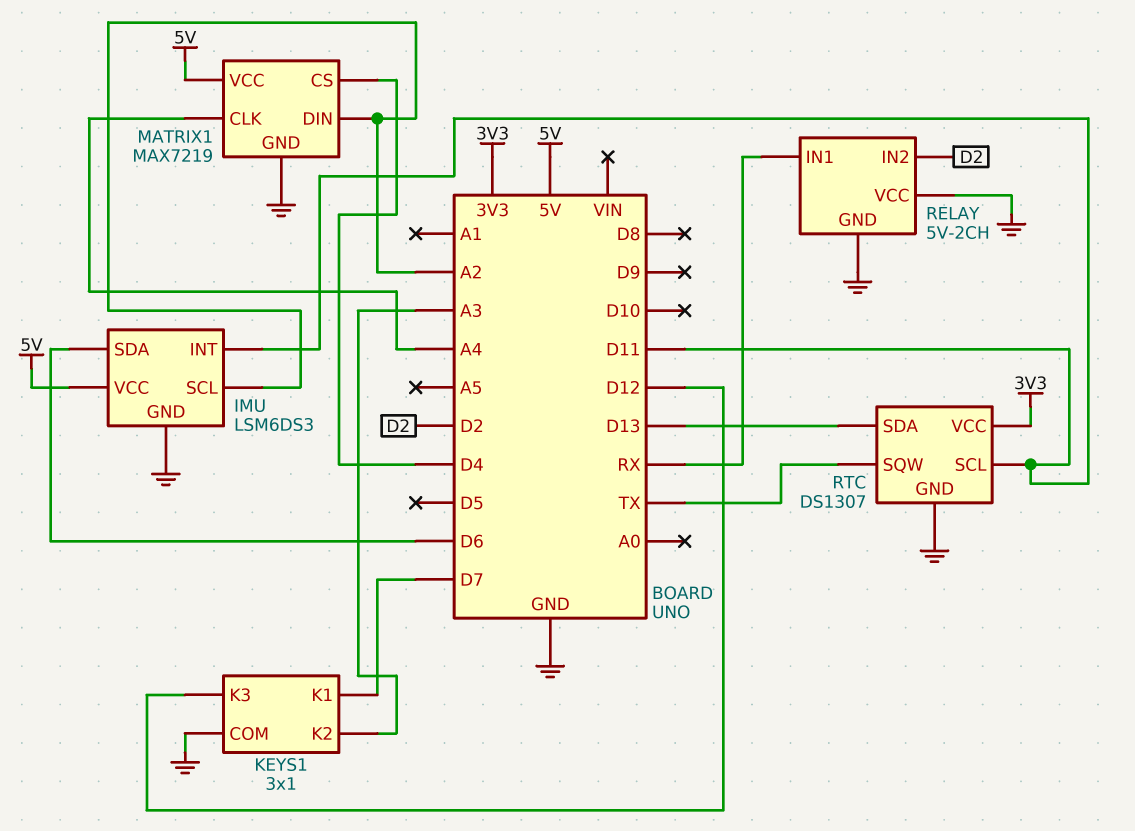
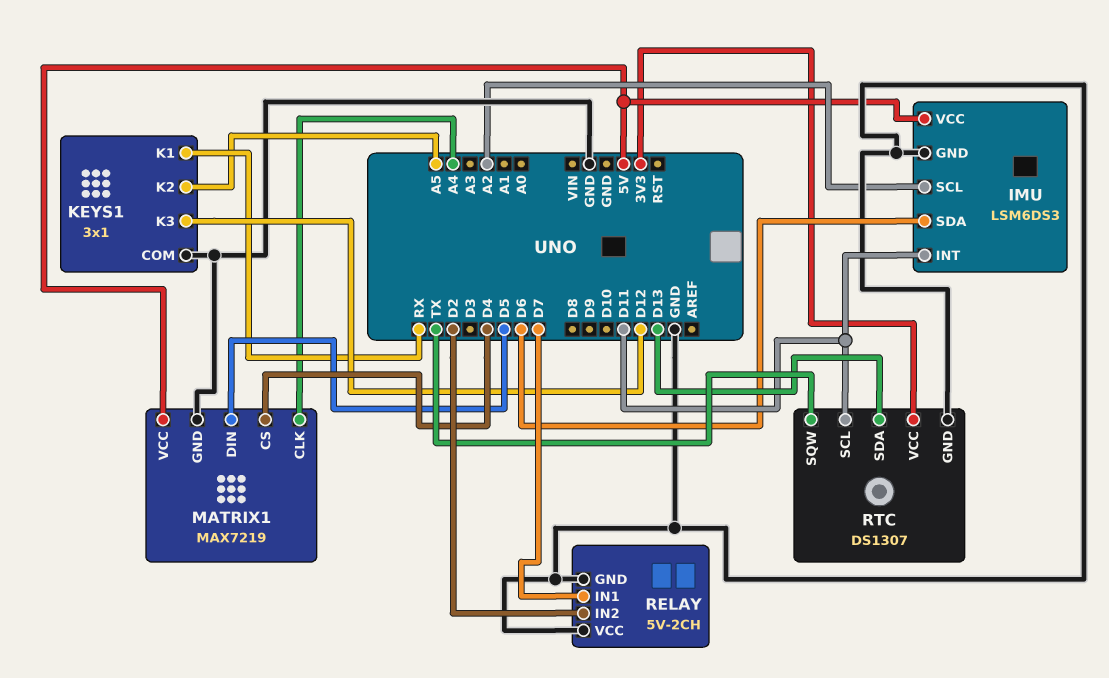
KEYS1 pin K1: D7 -> RX
KEYS1 pin K2: A3 -> A5
MATRIX1 pin DIN: A2 -> D5
RELAY pin IN1: RX -> D7

